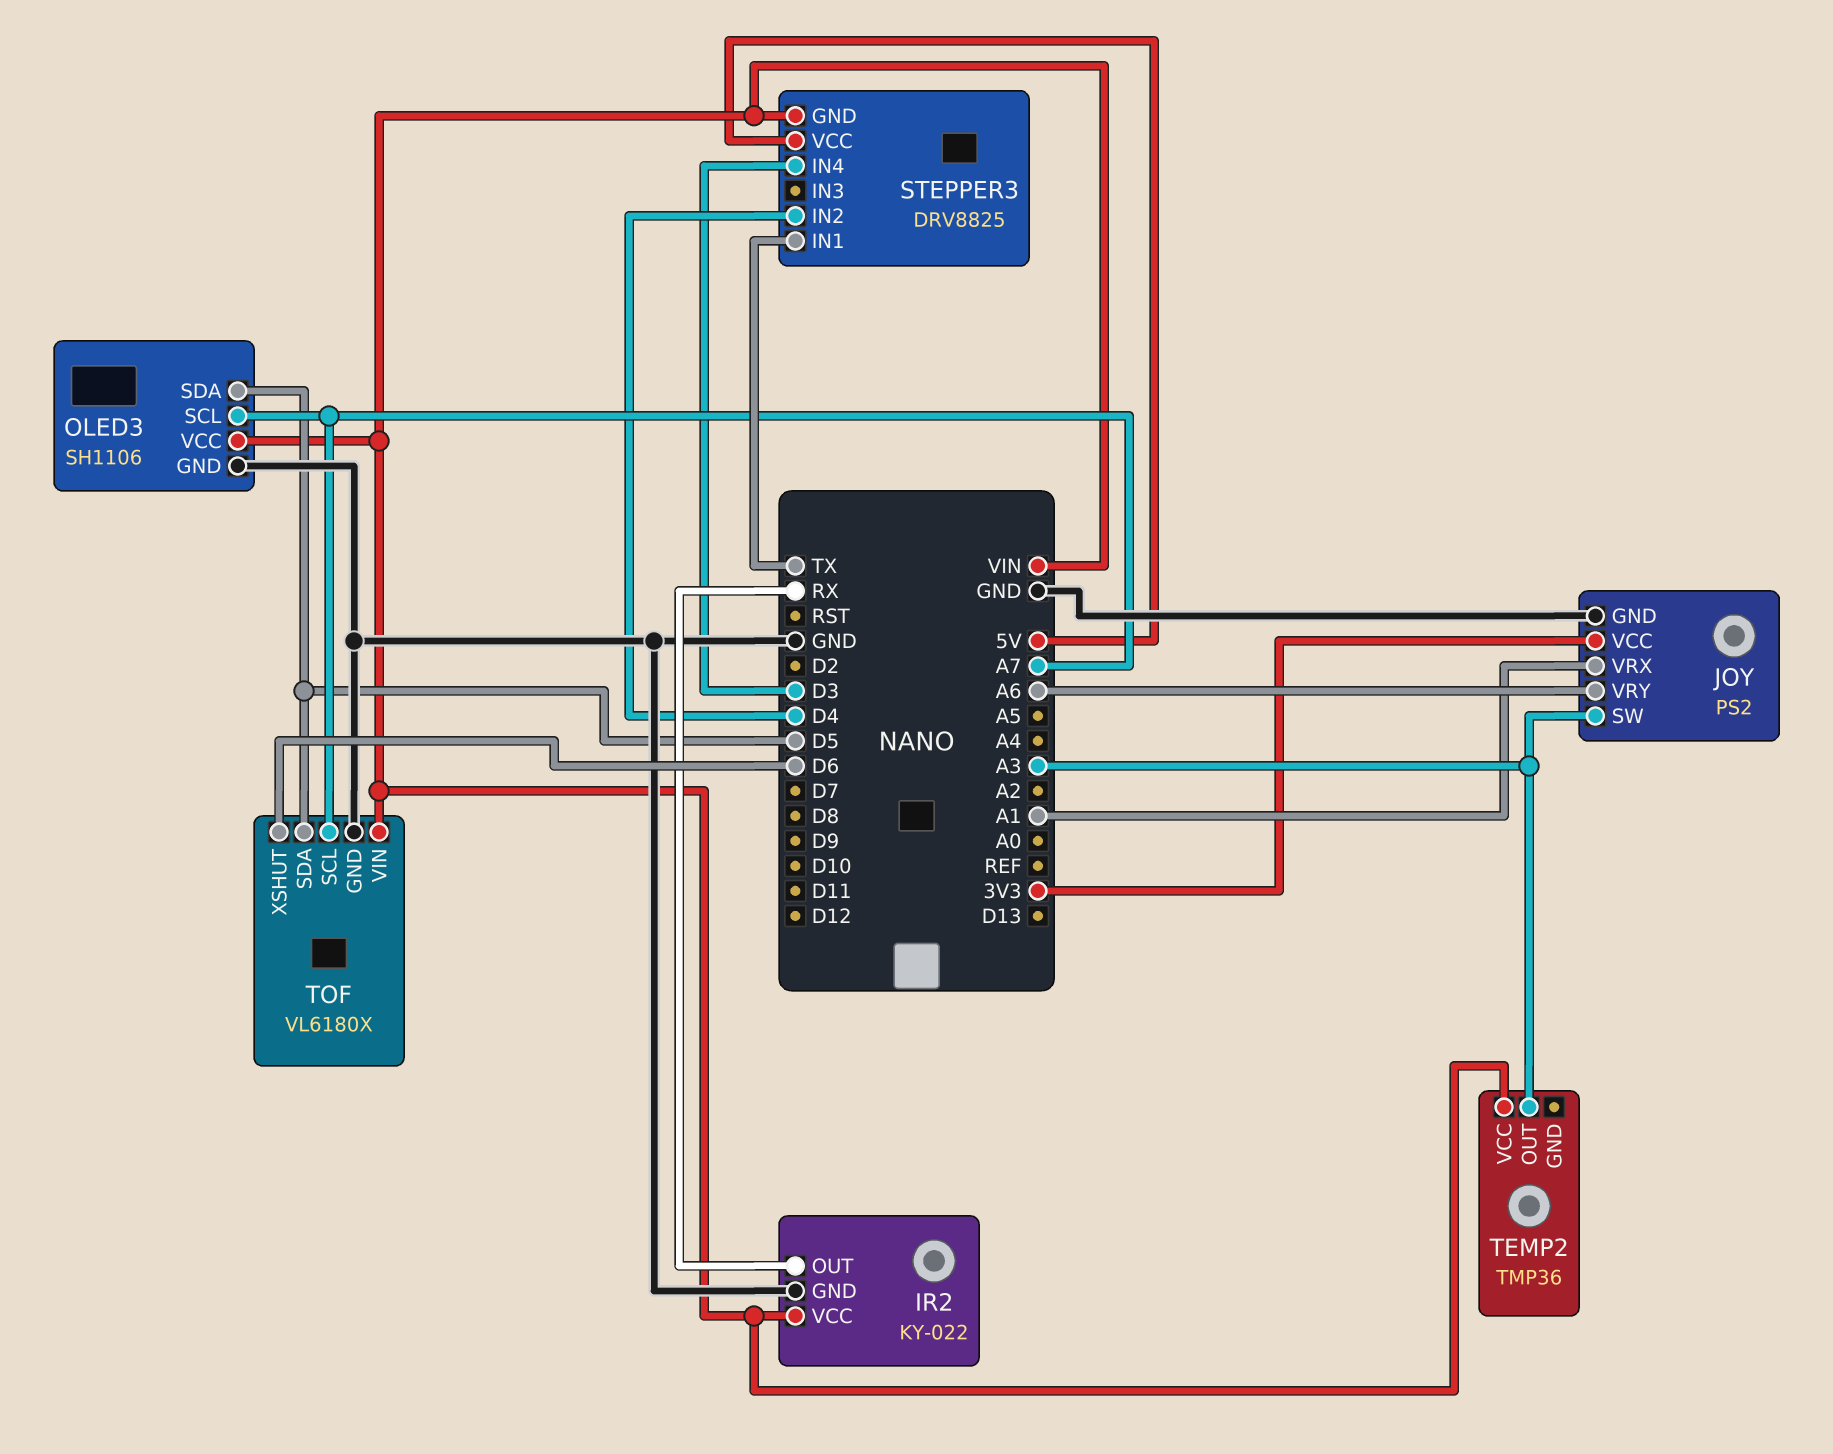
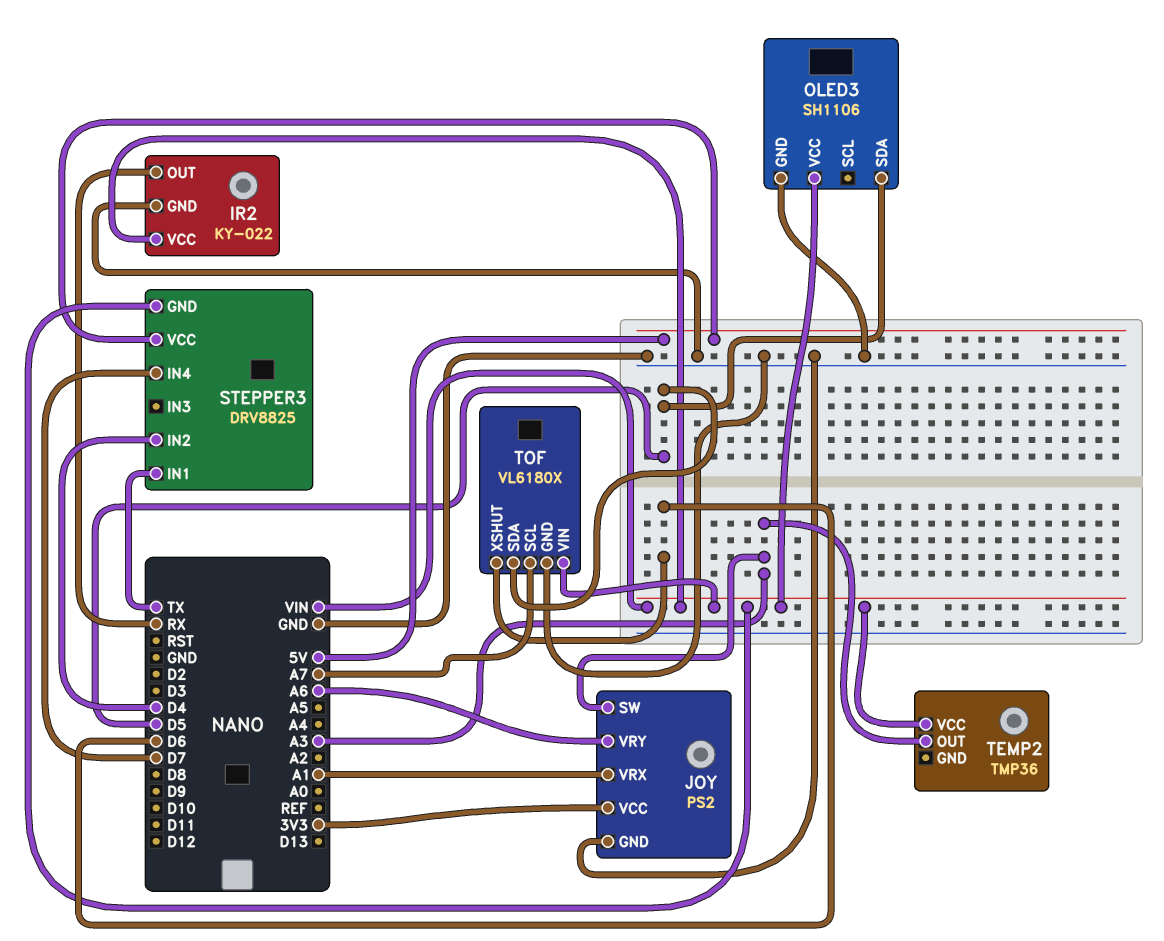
OLED3 pin SCL: A7 -> none
STEPPER3 pin IN4: D3 -> D7

